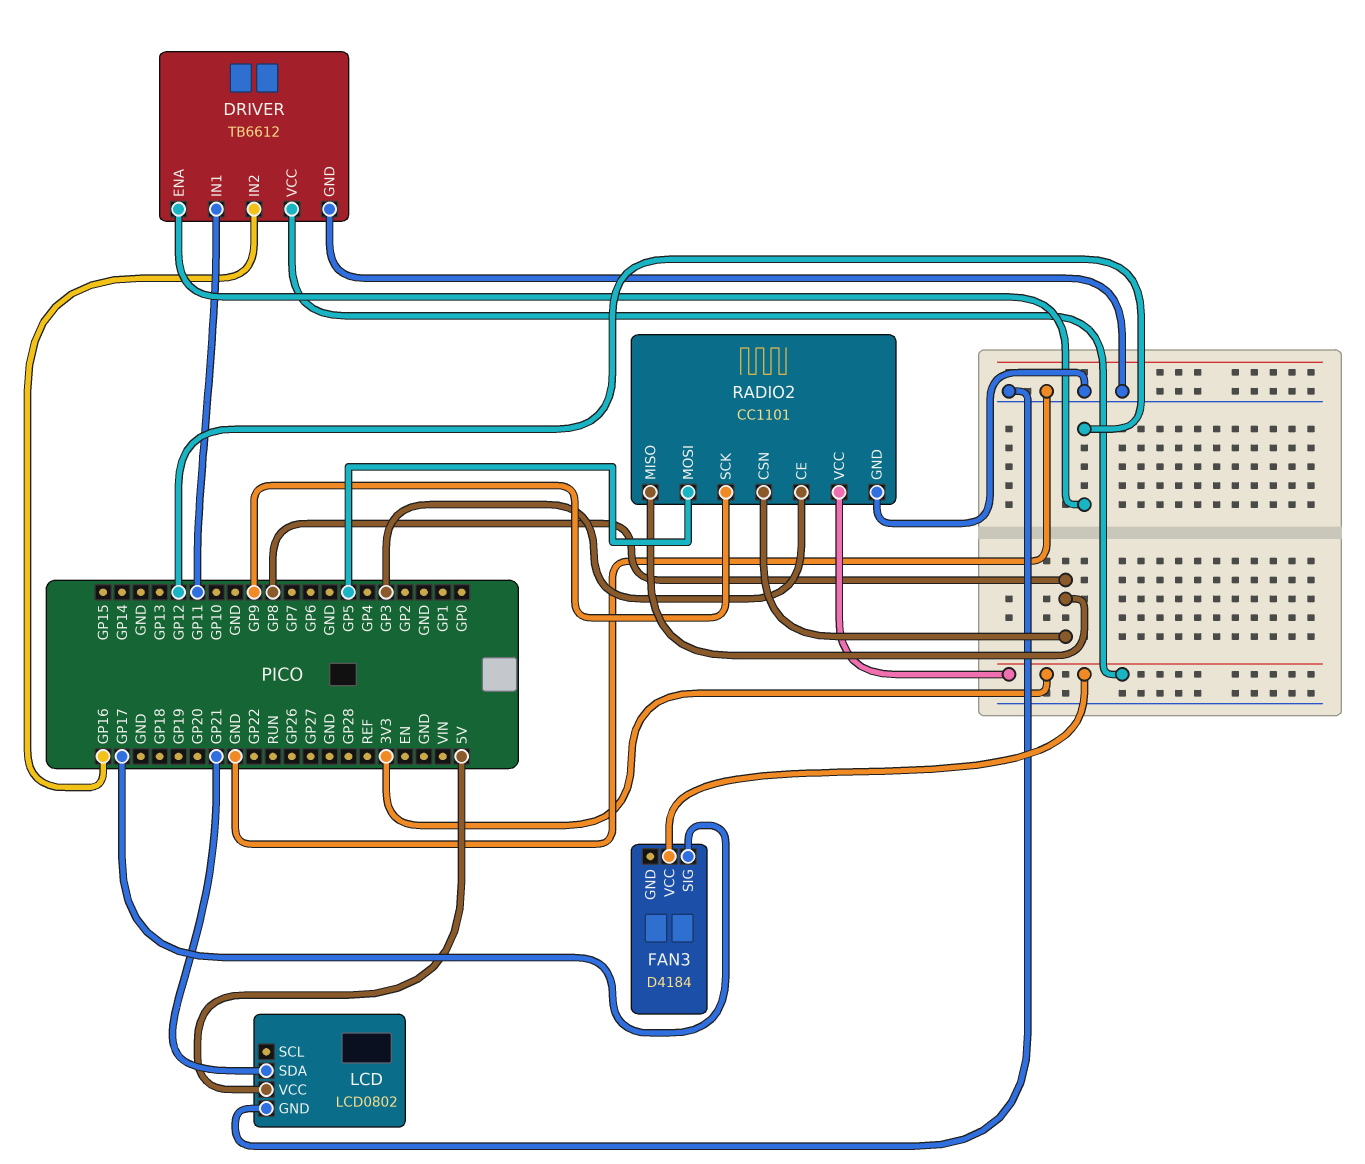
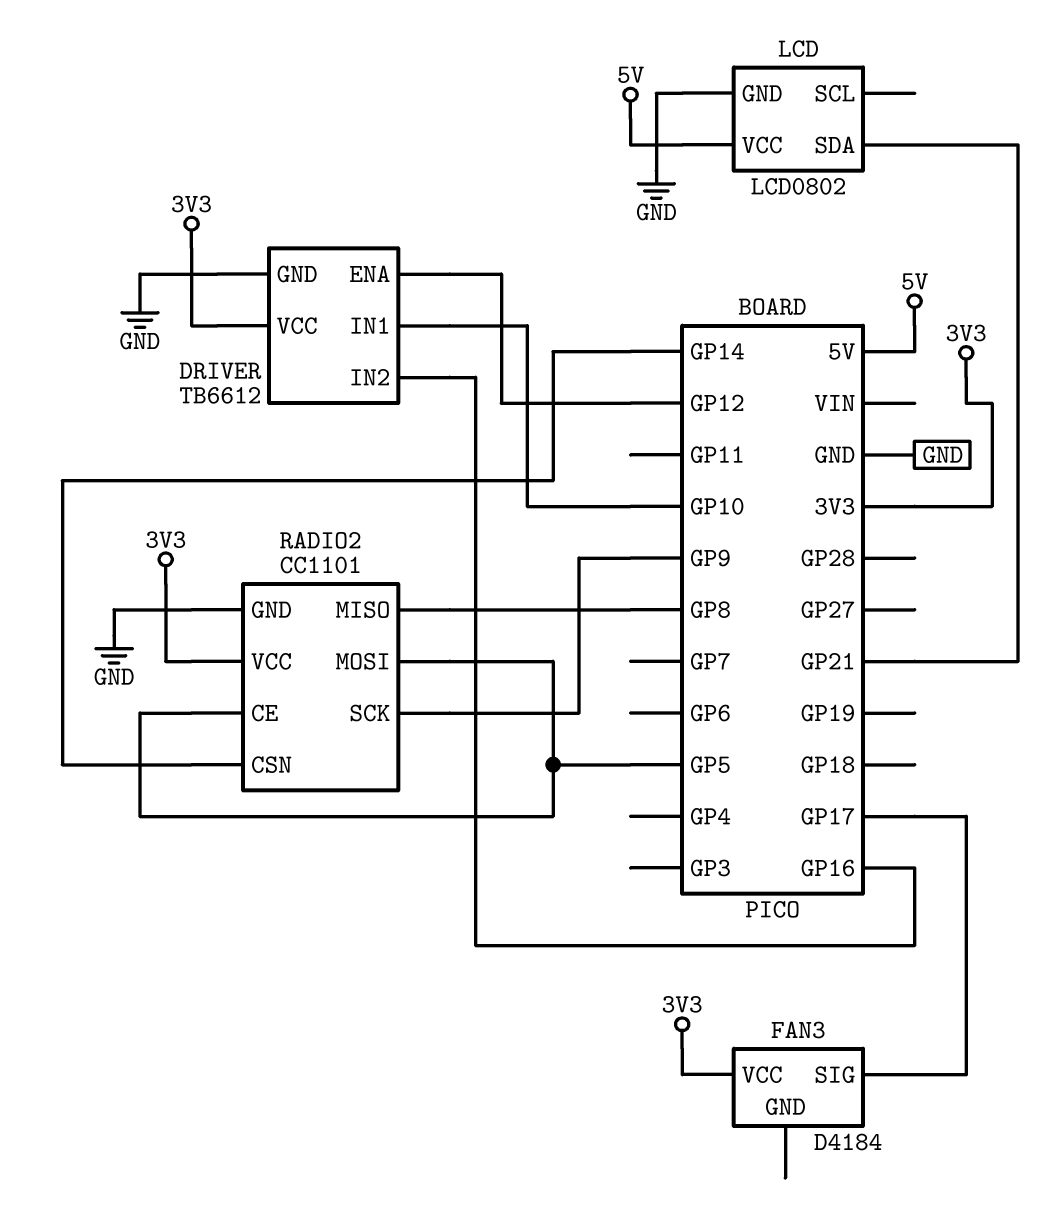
DRIVER pin IN1: GP11 -> GP10
RADIO2 pin CE: GP3 -> GP5
RADIO2 pin CSN: GP8 -> GP14

